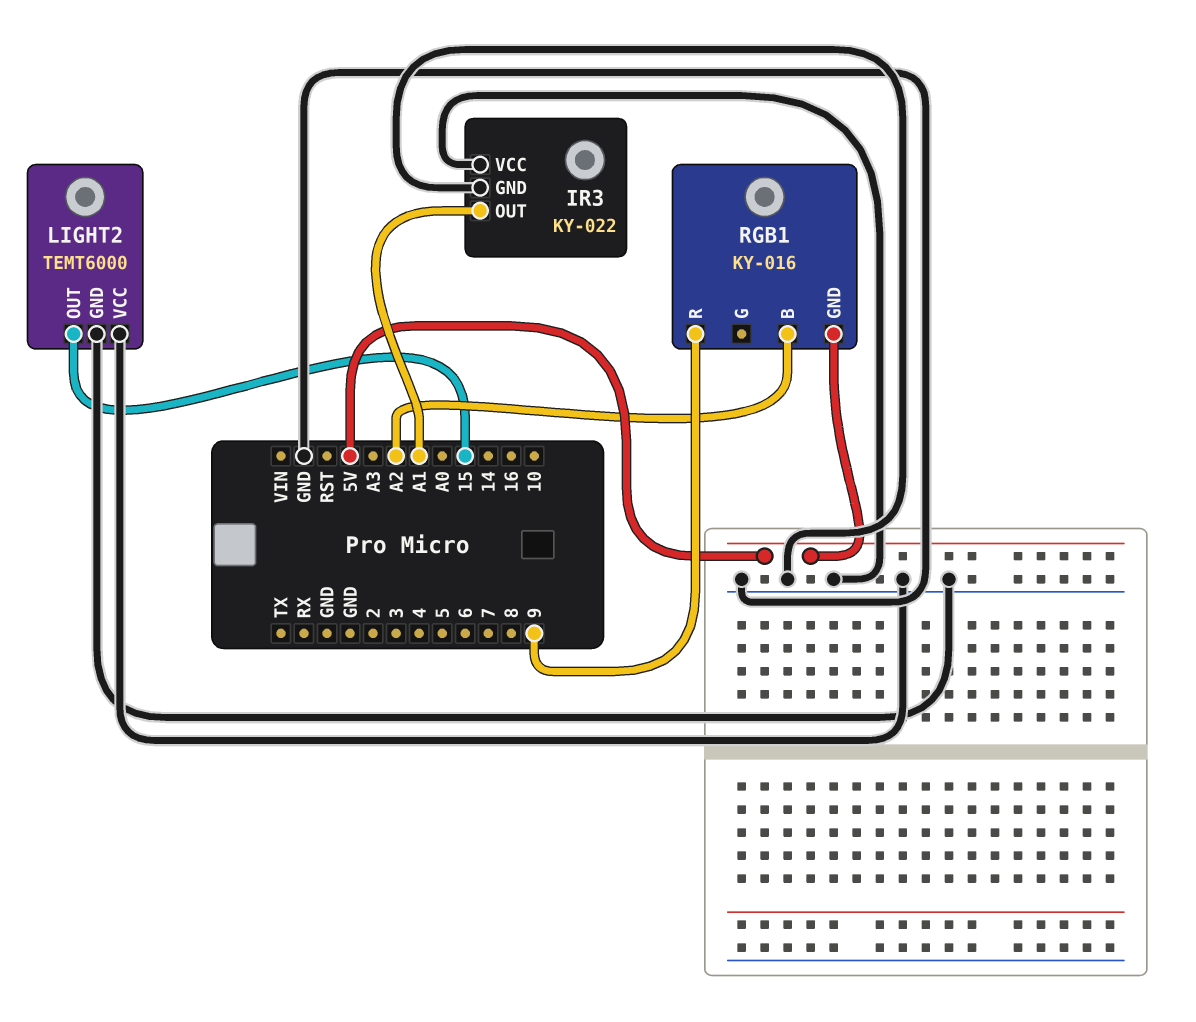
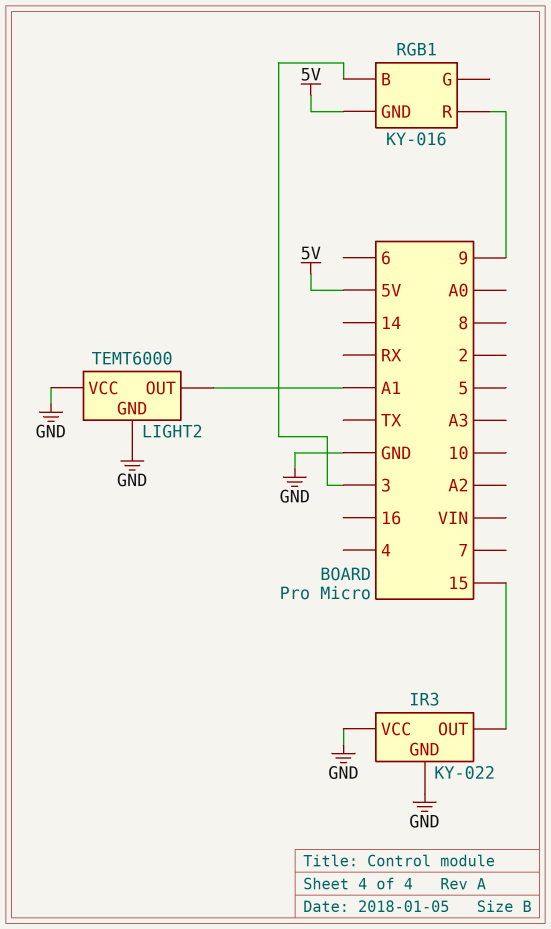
IR3 pin OUT: A1 -> 15
LIGHT2 pin OUT: 15 -> A1
RGB1 pin B: A2 -> 3

